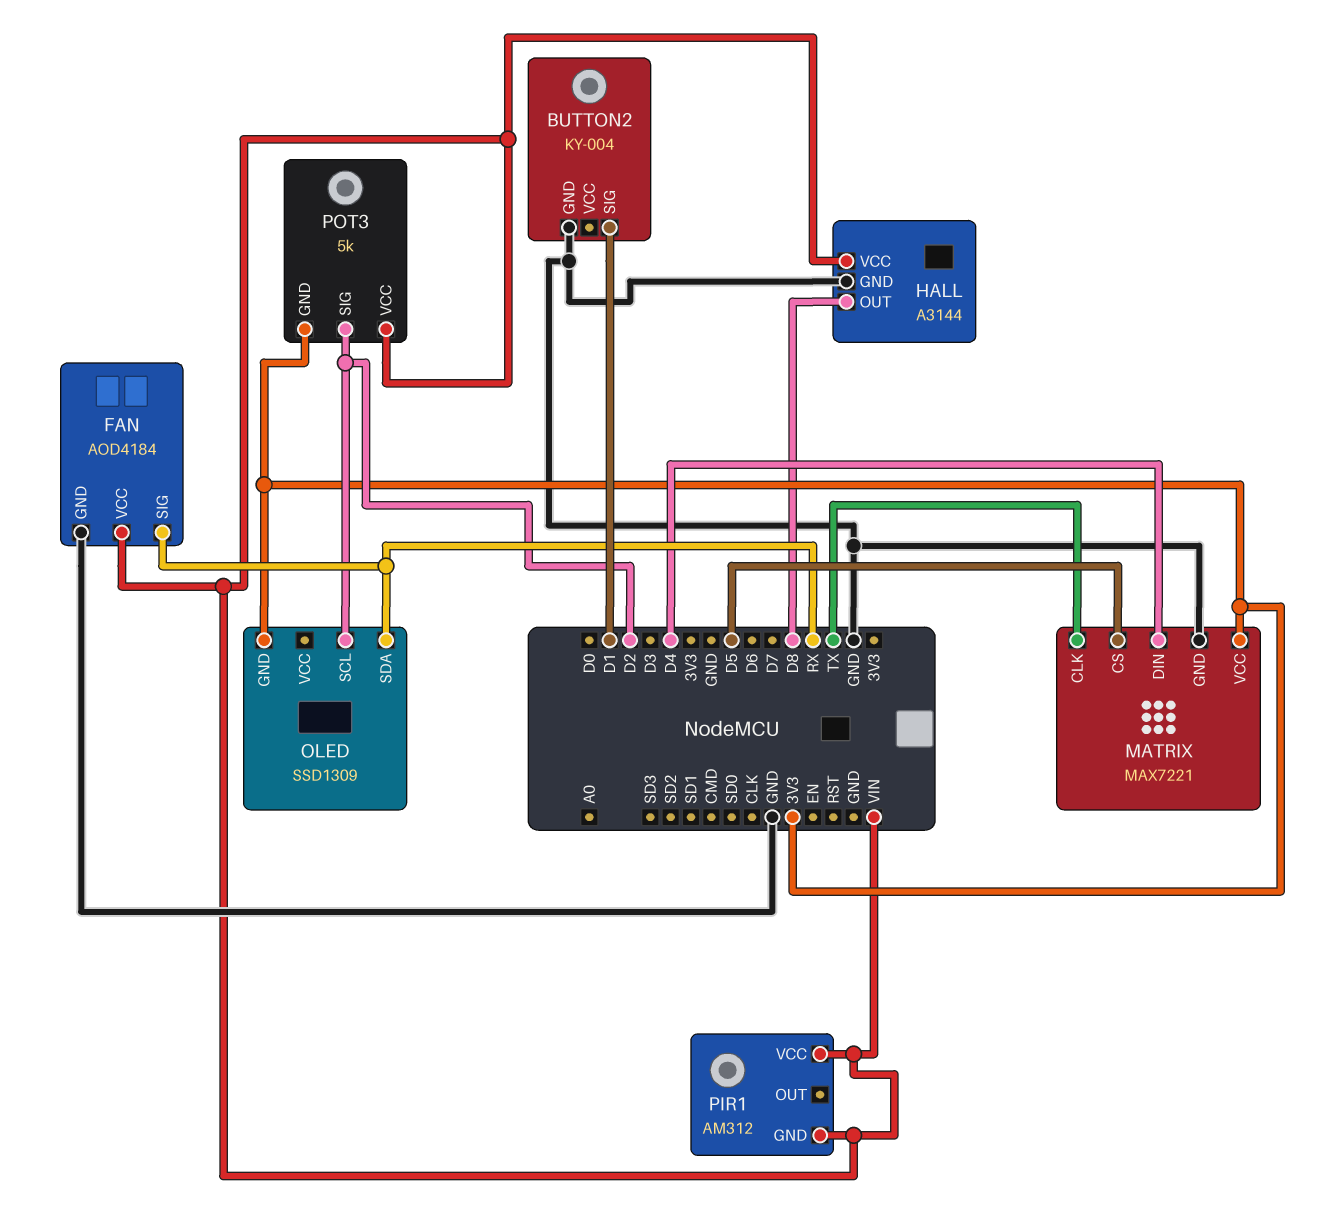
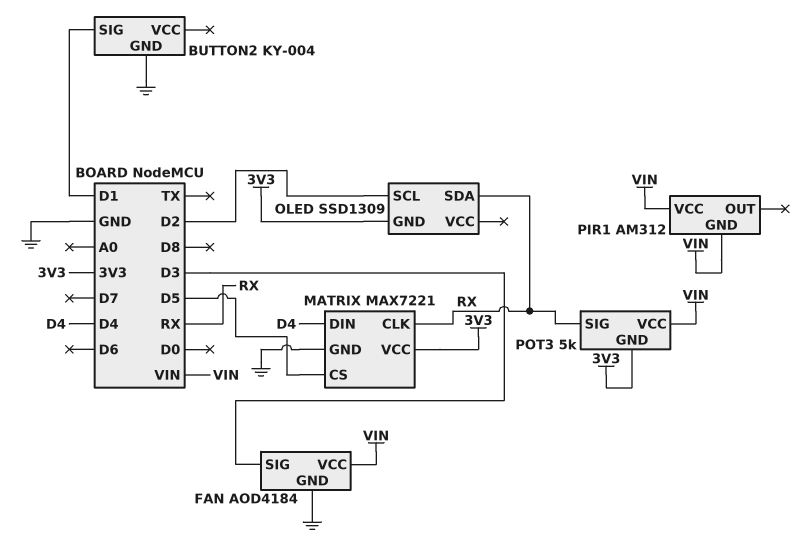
FAN pin SIG: RX -> D3
HALL: A3144 -> none
HALL pin GND: GND -> none
HALL pin OUT: D8 -> none
HALL pin VCC: VIN -> none
MATRIX pin CLK: TX -> RX
POT3 pin SIG: D2 -> RX

